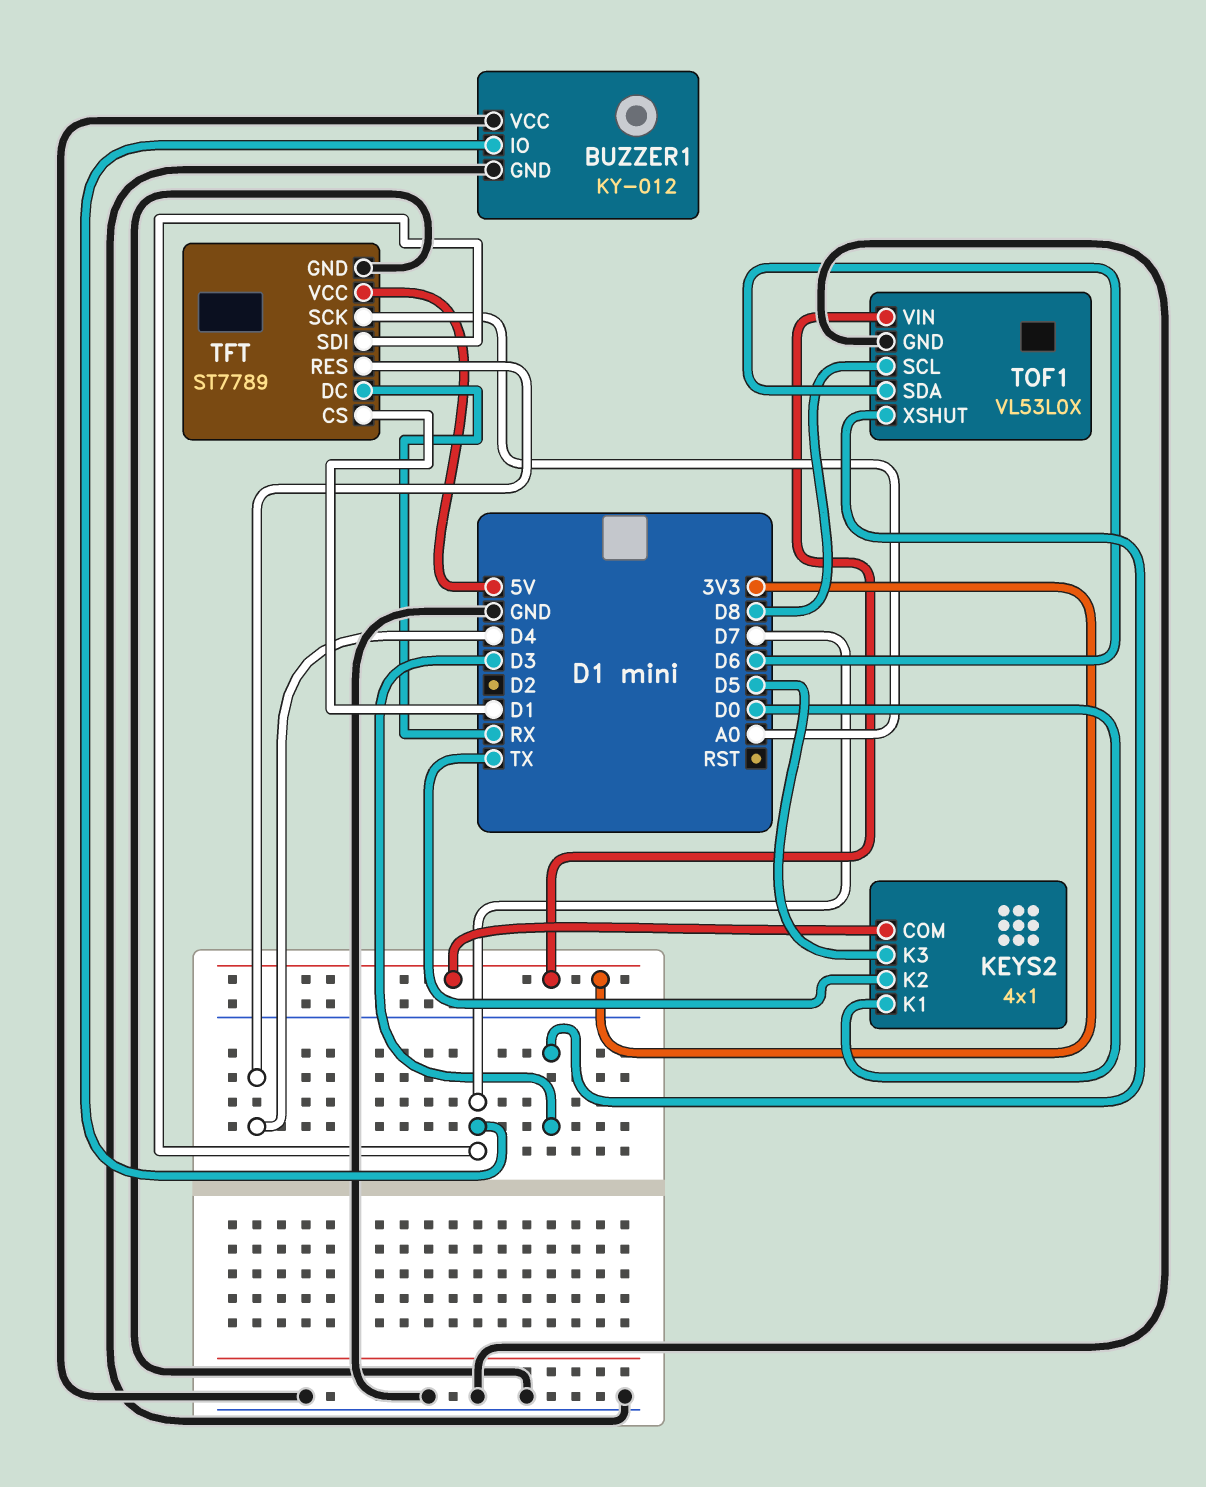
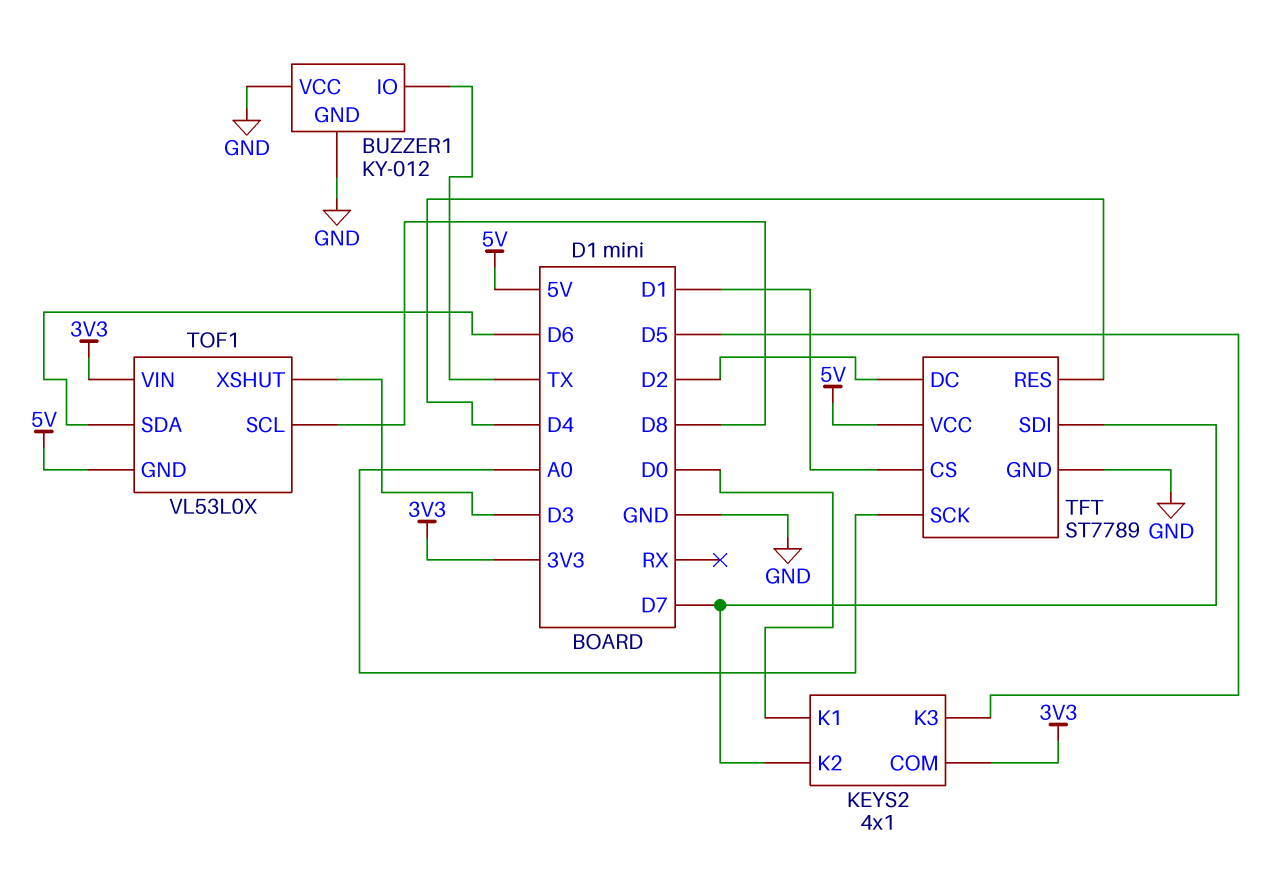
BUZZER1 pin IO: D7 -> TX
KEYS2 pin K2: TX -> D7
TFT pin DC: RX -> D2
TOF1 pin GND: GND -> 5V

